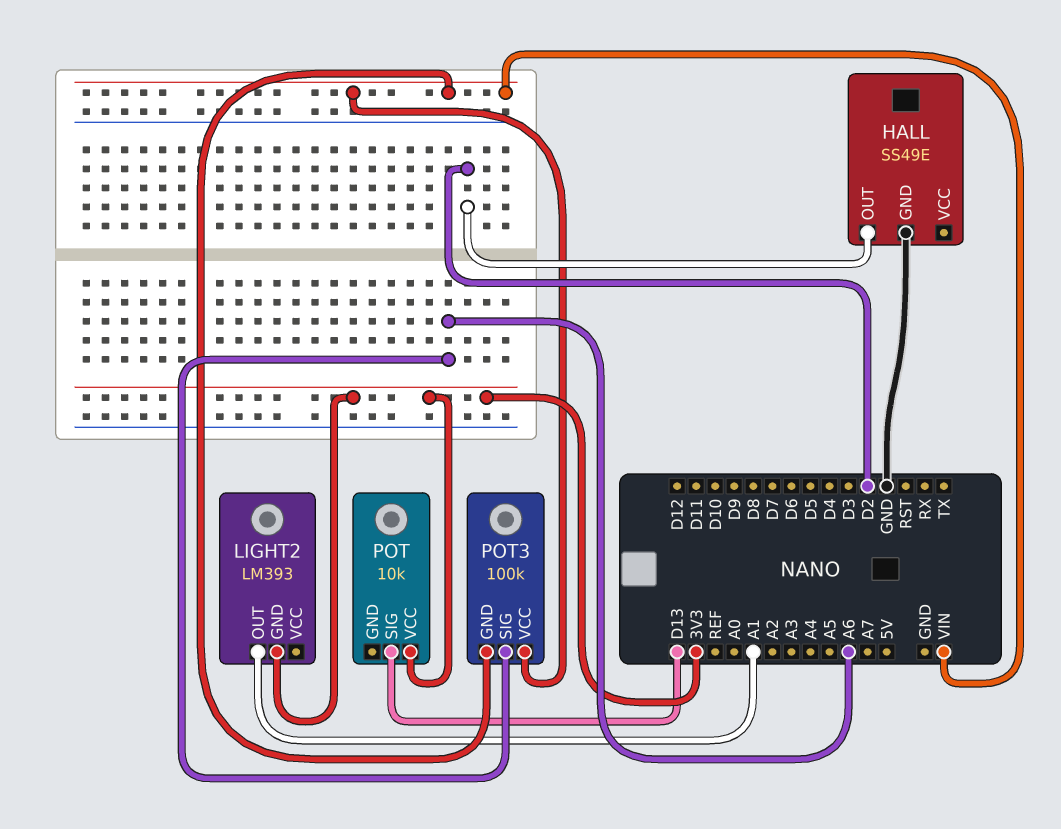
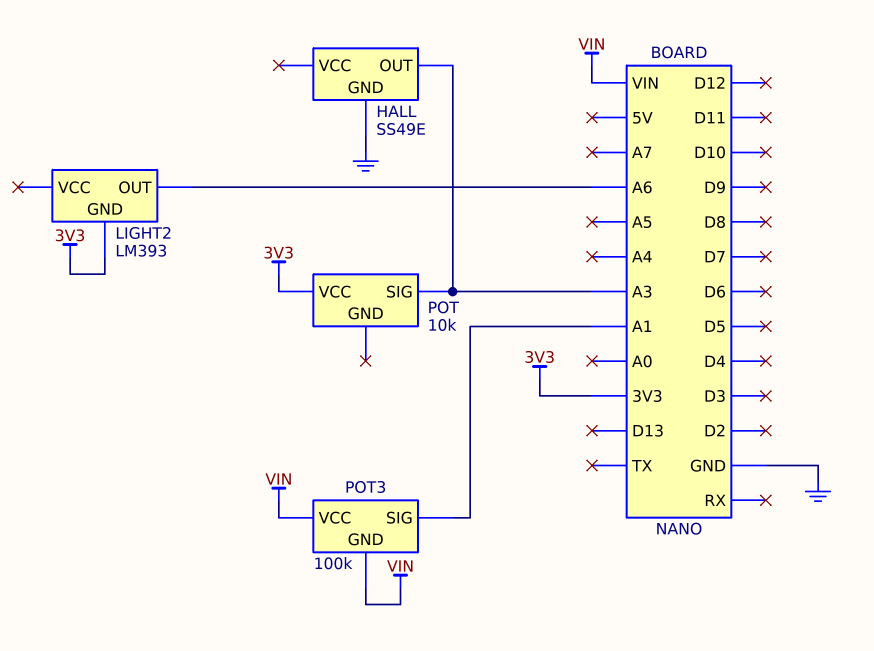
HALL pin OUT: D2 -> A3
LIGHT2 pin OUT: A1 -> A6
POT pin SIG: D13 -> A3
POT3 pin SIG: A6 -> A1

